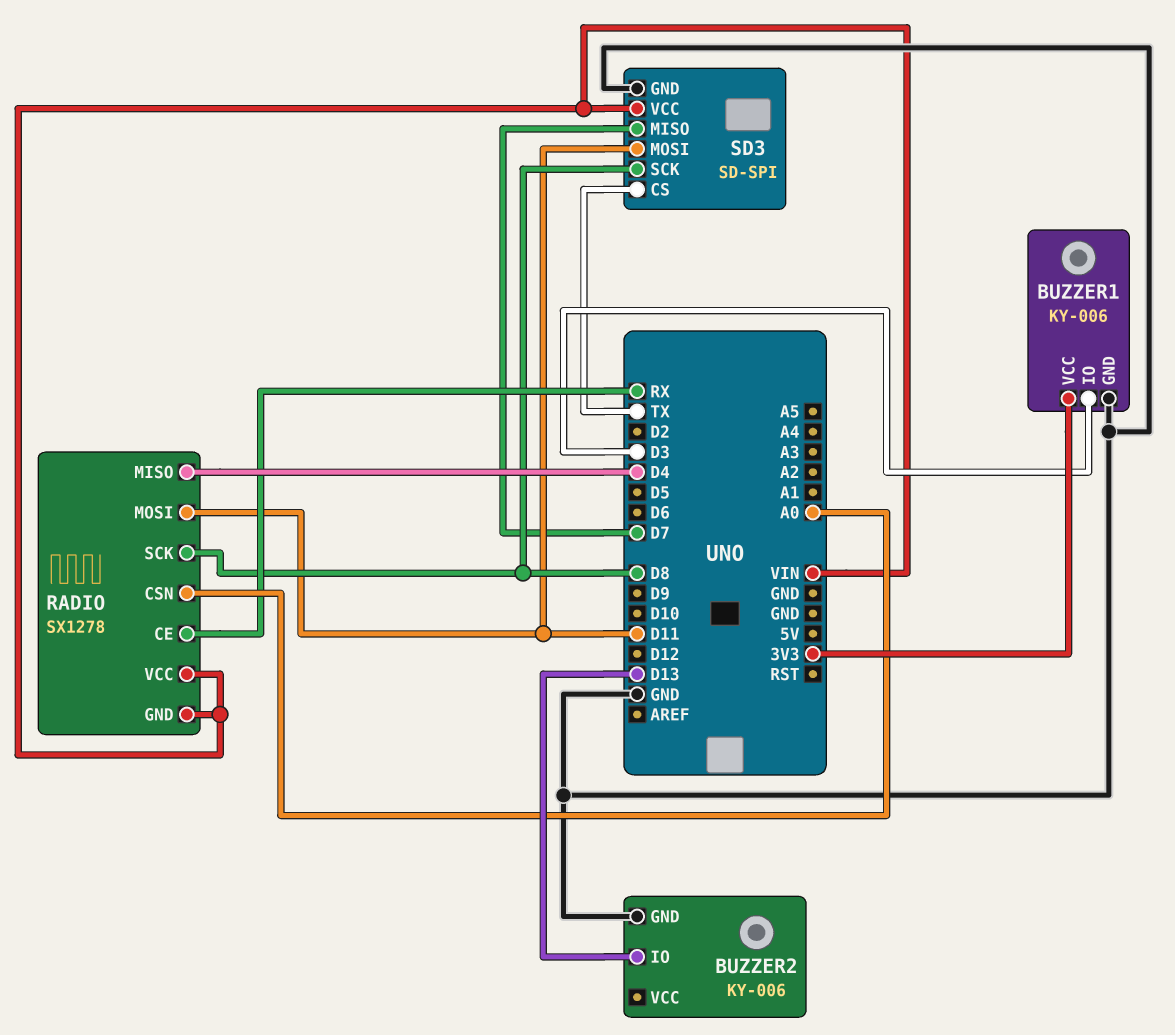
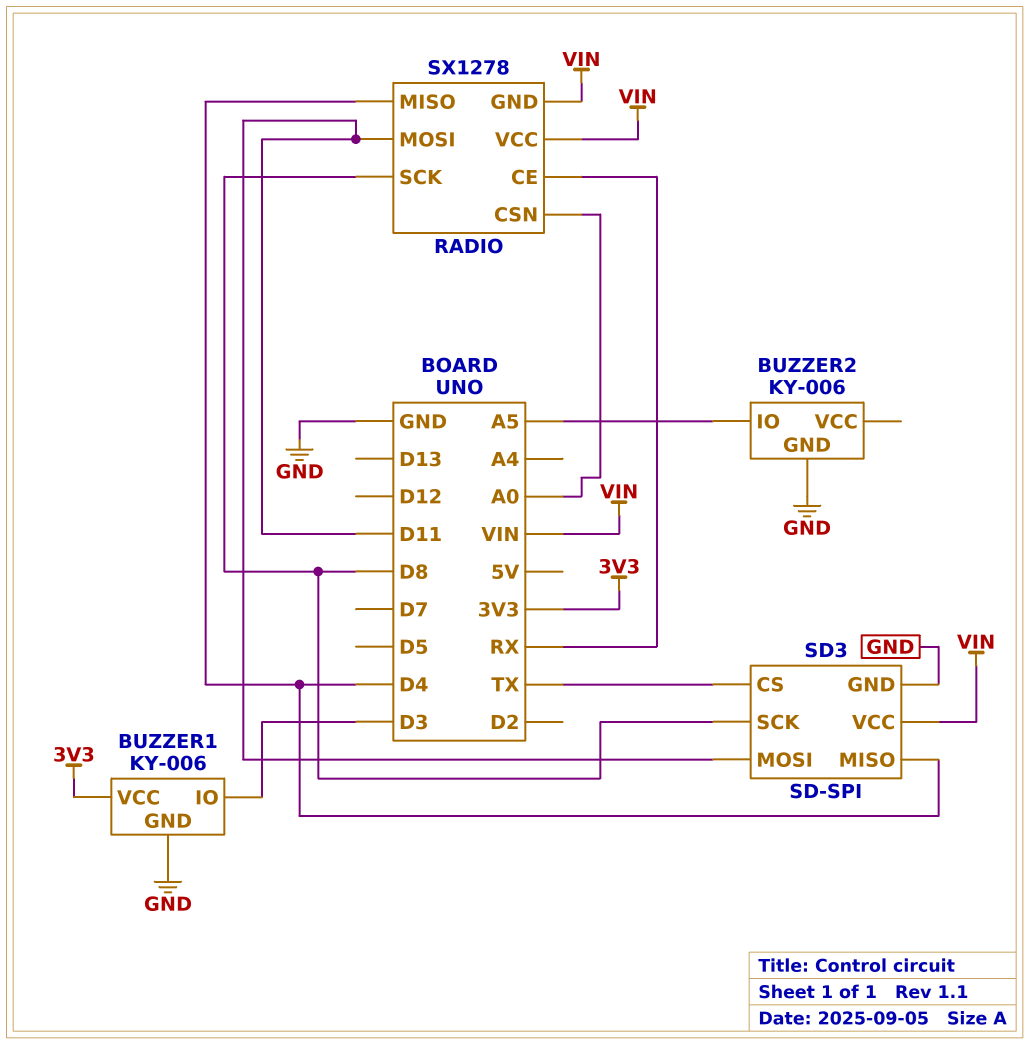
BUZZER2 pin IO: D13 -> A5
SD3 pin MISO: D7 -> D4

